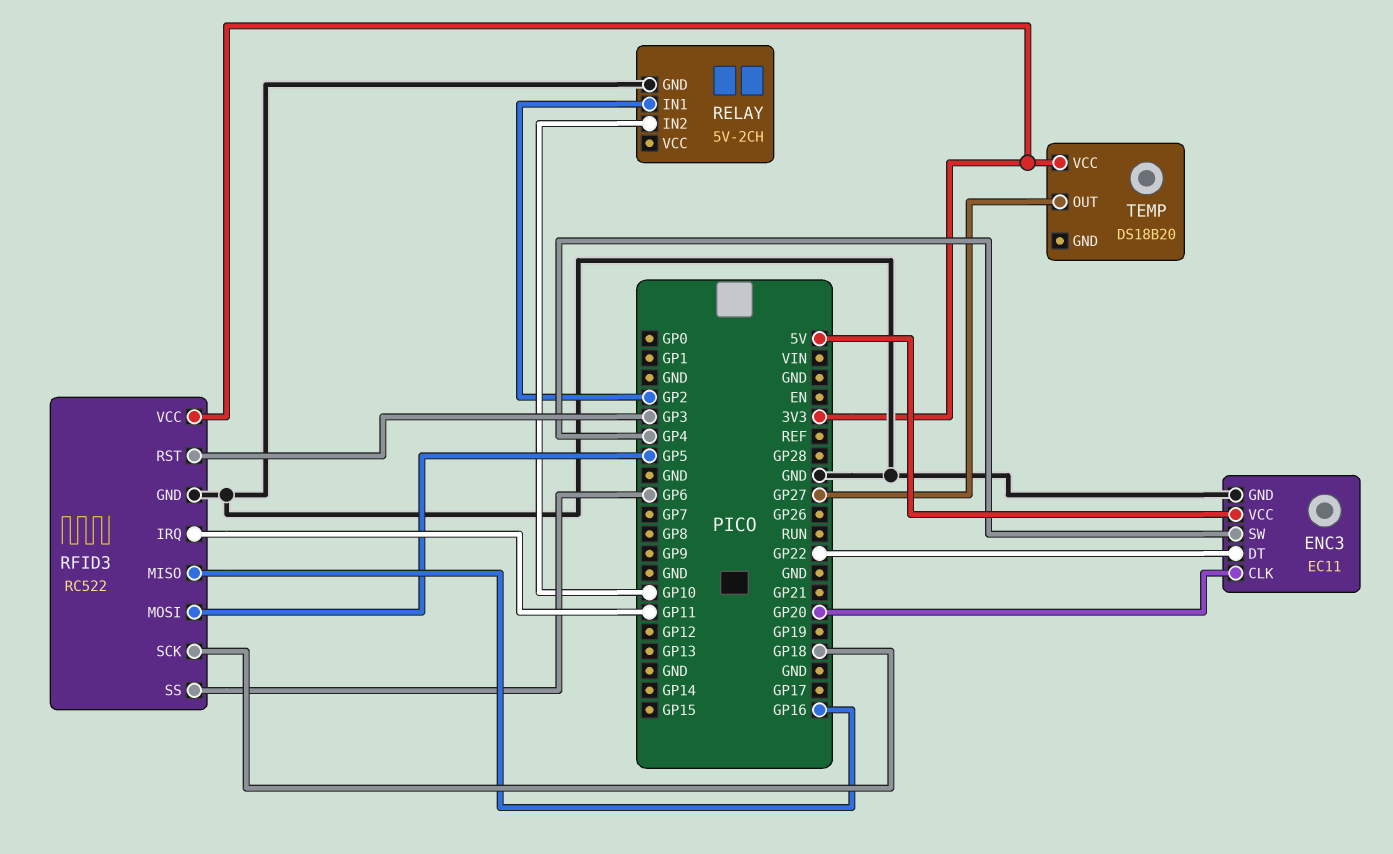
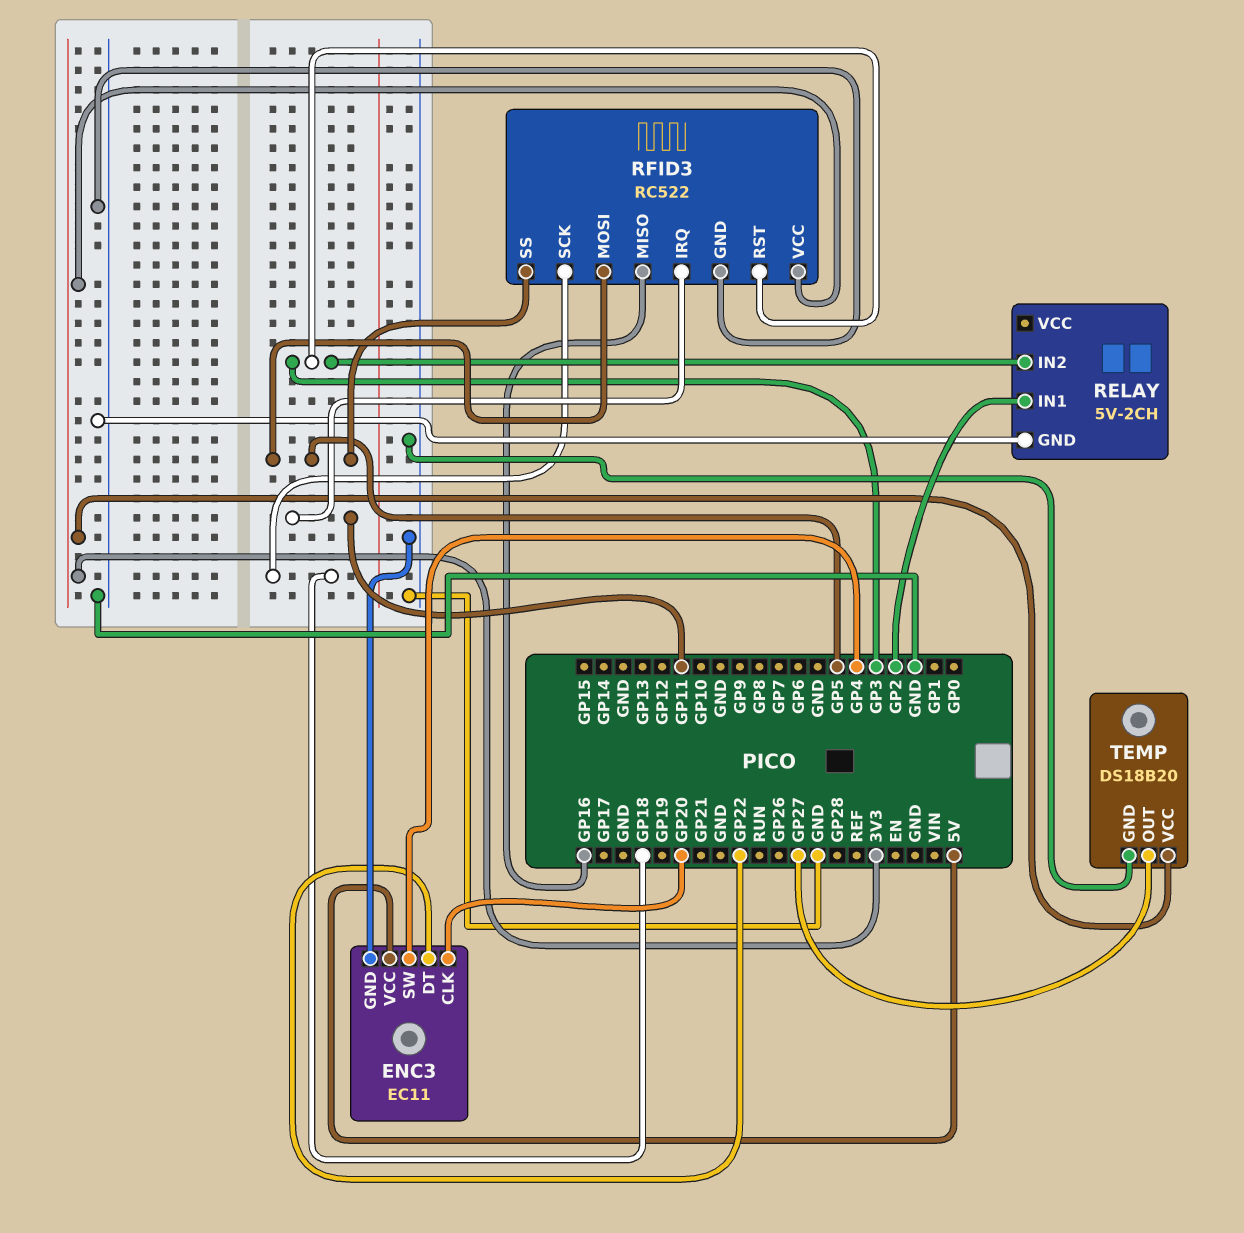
RELAY pin IN2: GP10 -> GP3
RFID3 pin SS: GP6 -> GP5
TEMP pin GND: none -> GND

